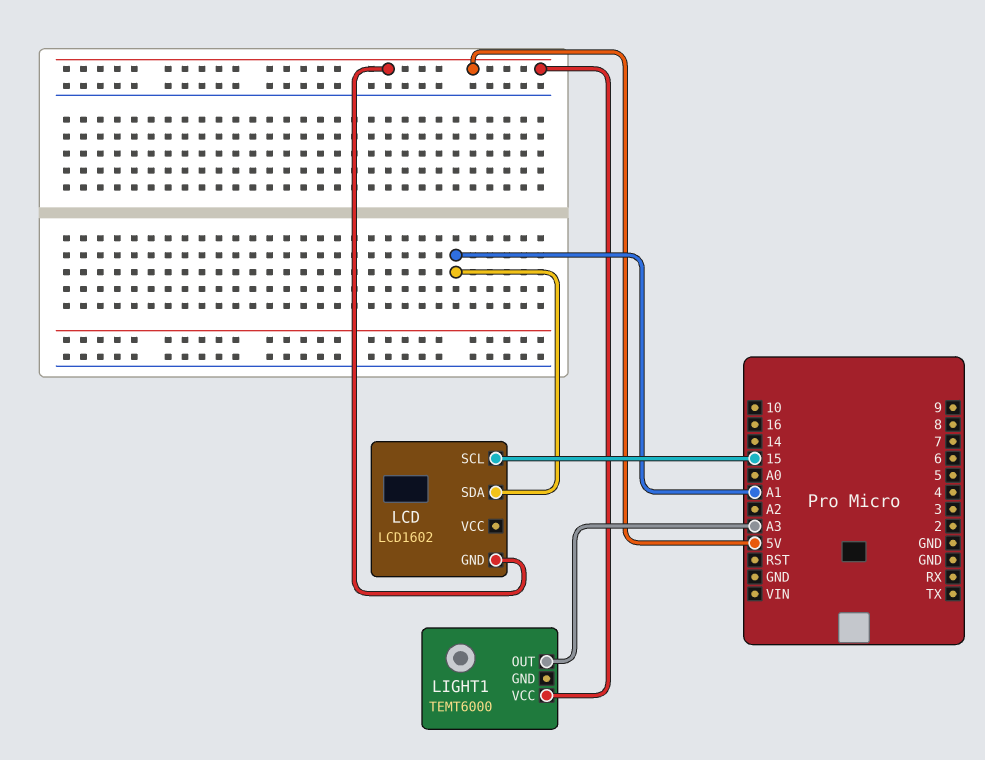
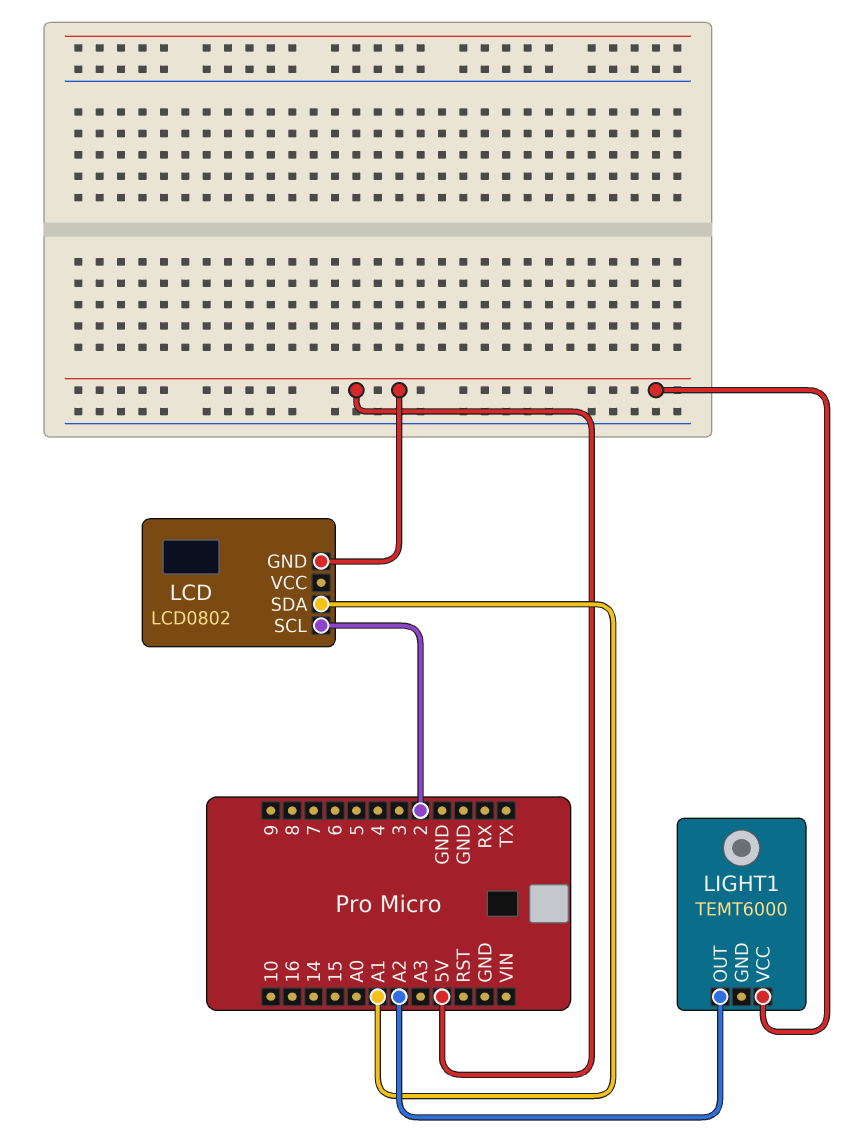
LCD: LCD1602 -> LCD0802
LCD pin SCL: 15 -> 2
LIGHT1 pin OUT: A3 -> A2

